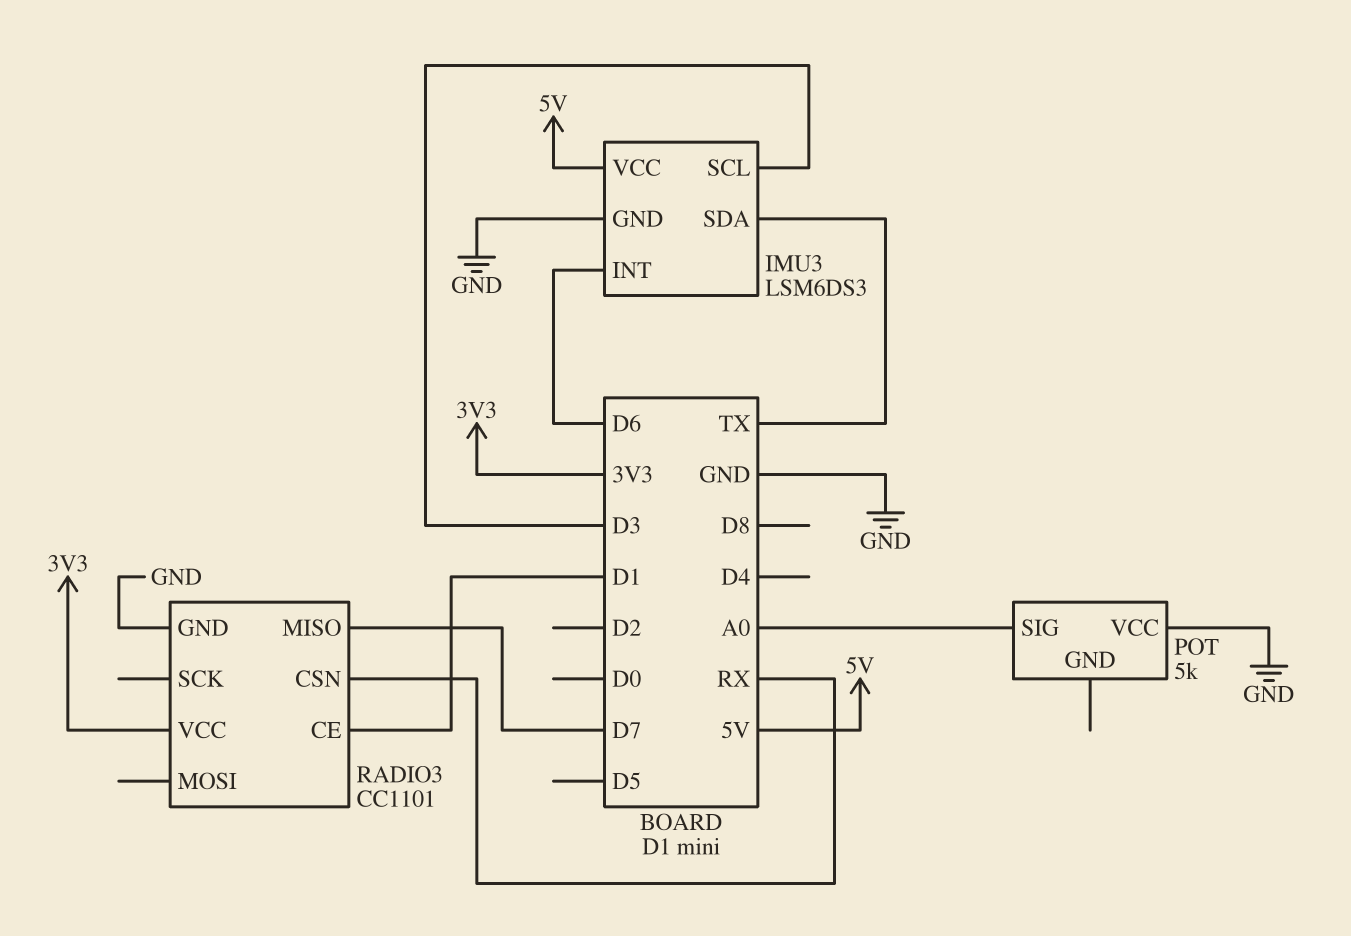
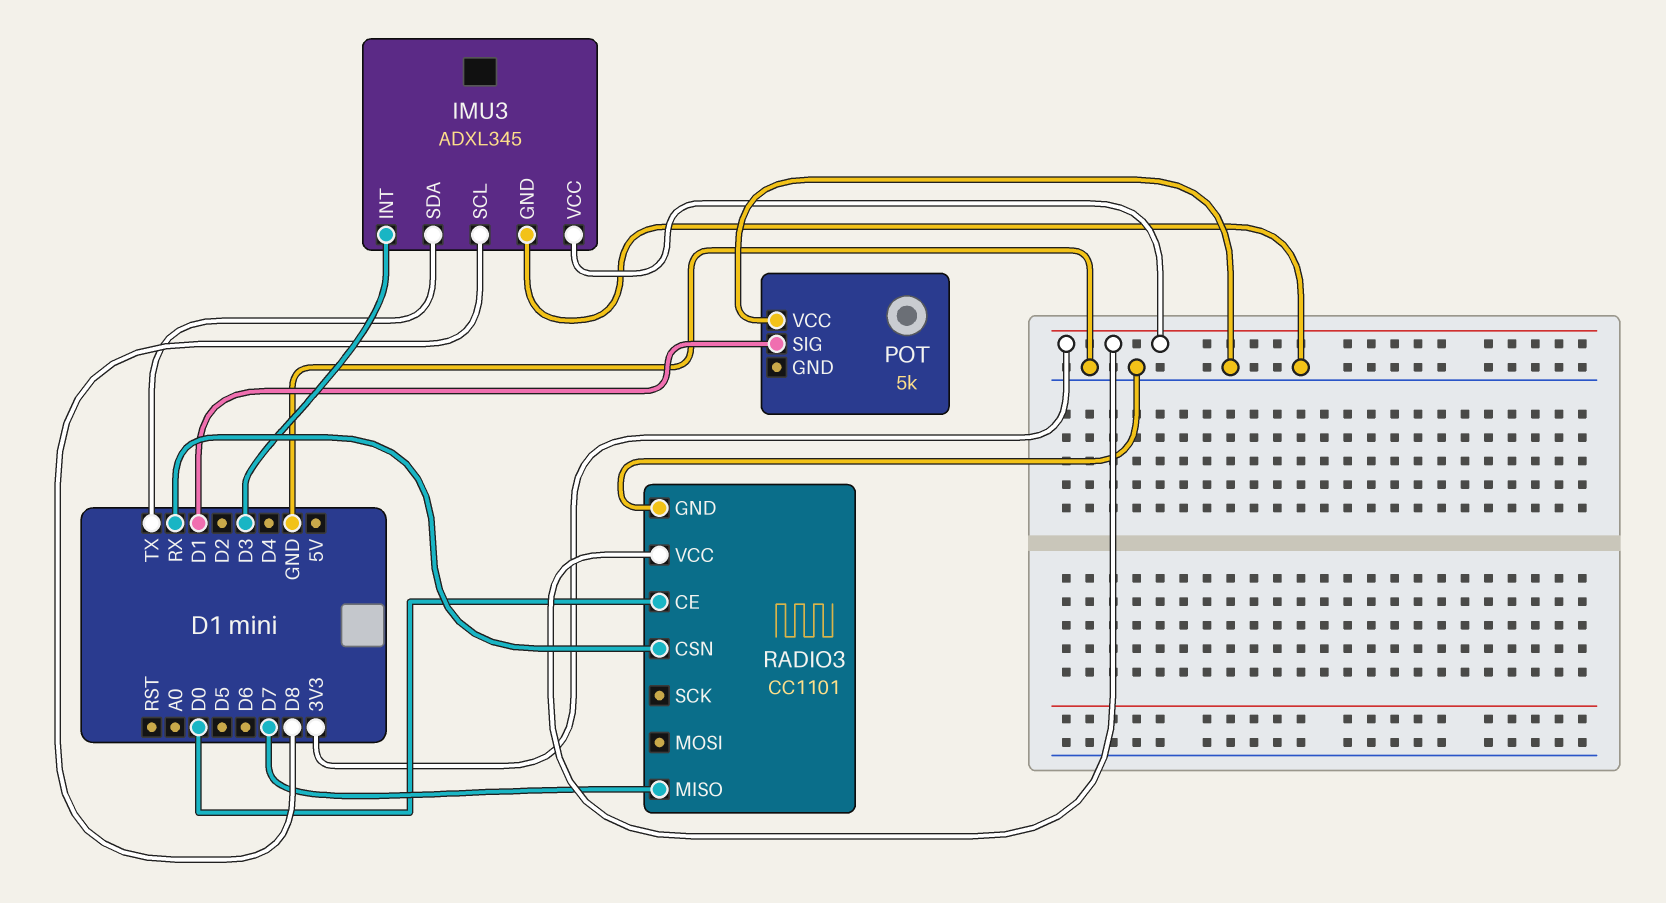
IMU3: LSM6DS3 -> ADXL345
IMU3 pin INT: D6 -> D3
IMU3 pin SCL: D3 -> D8
IMU3 pin VCC: 5V -> 3V3
POT pin SIG: A0 -> D1
RADIO3 pin CE: D1 -> D0

